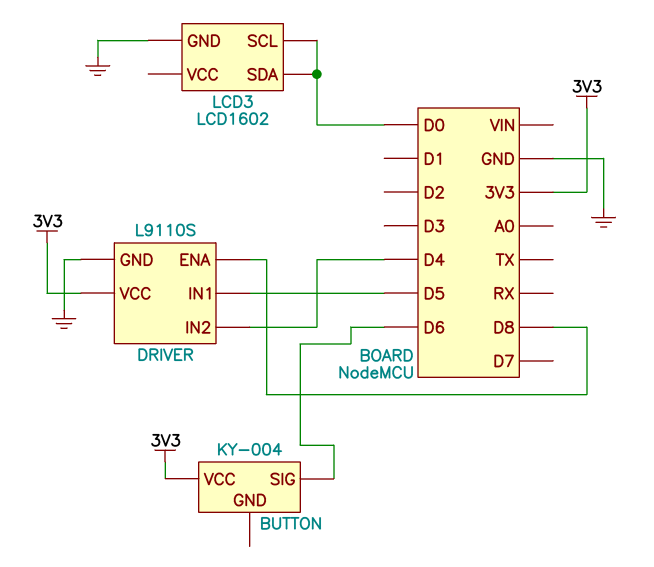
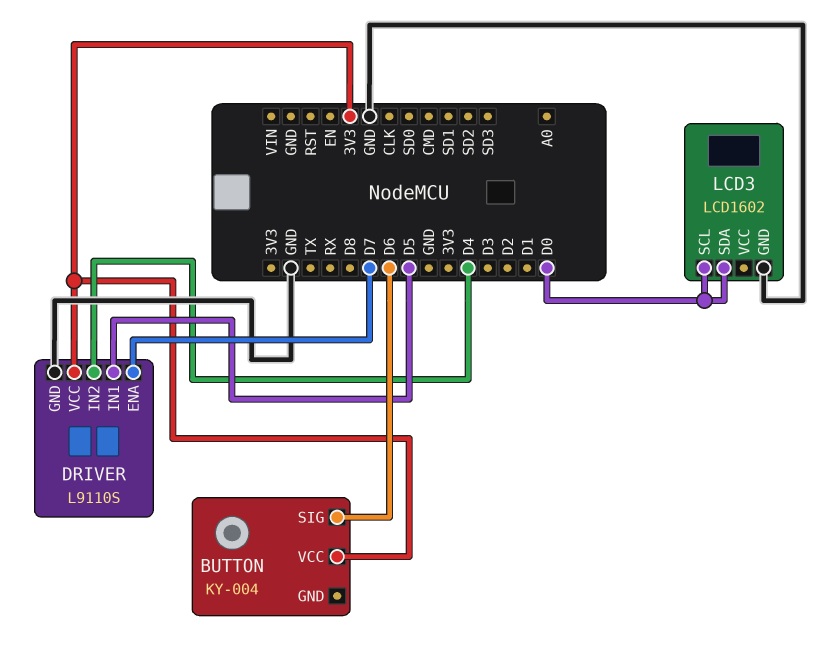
DRIVER pin ENA: D8 -> D7

